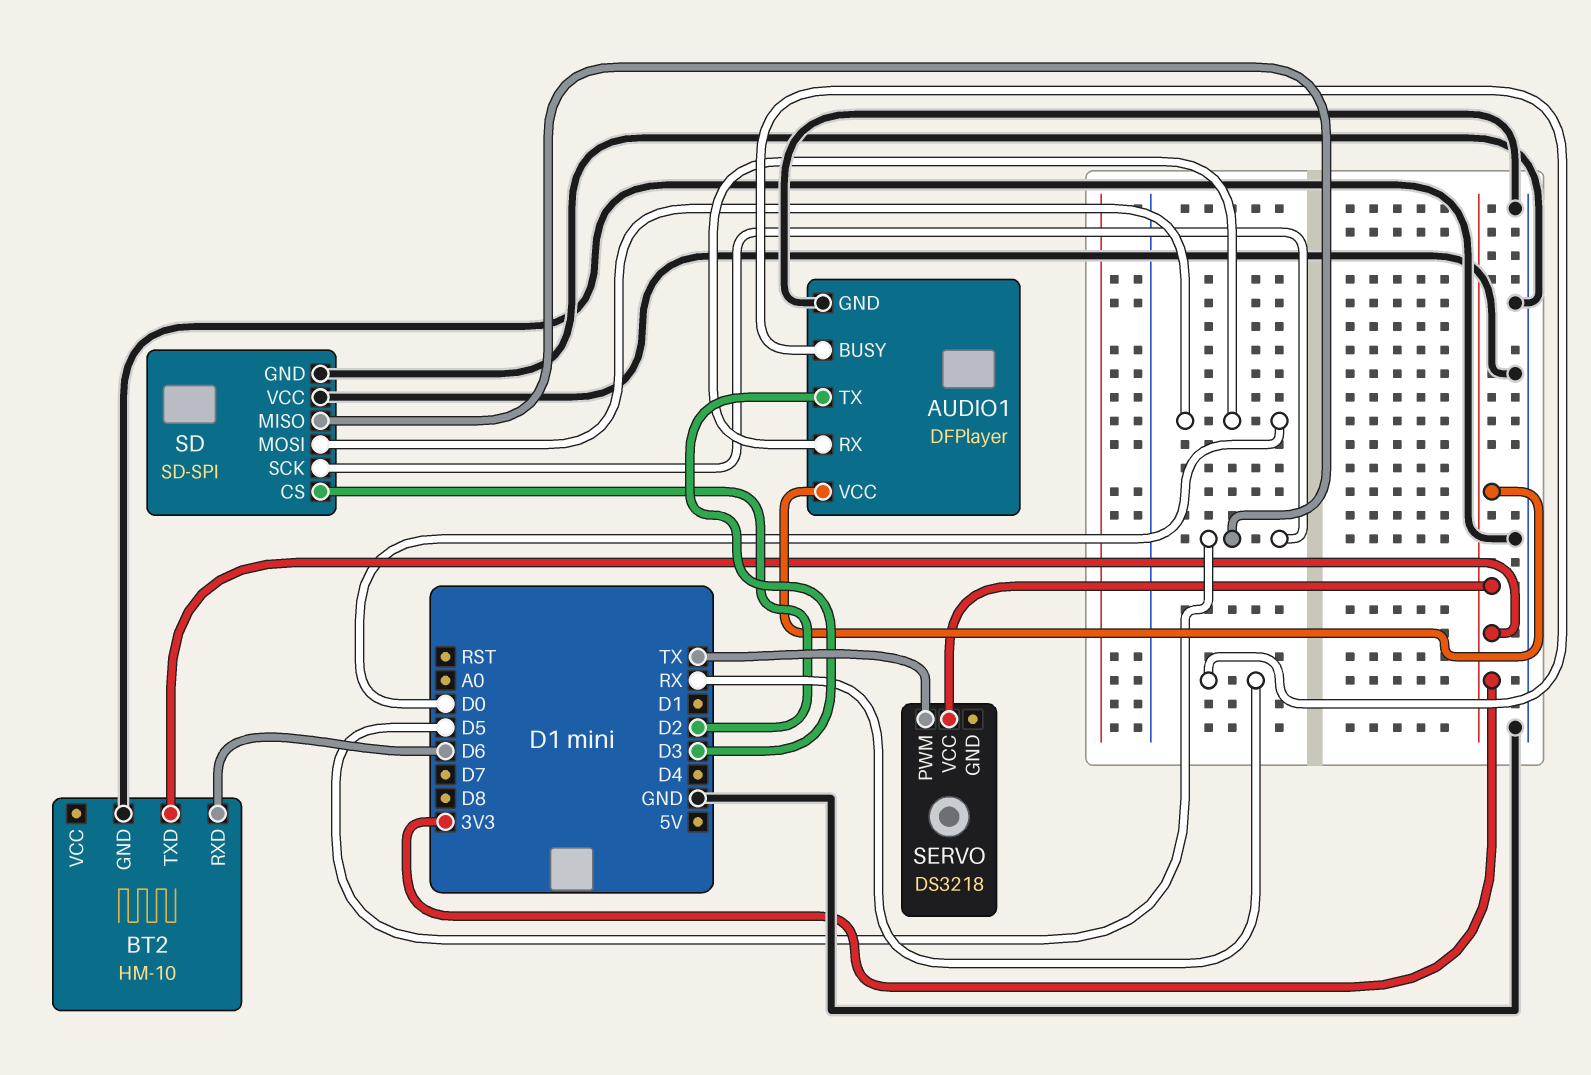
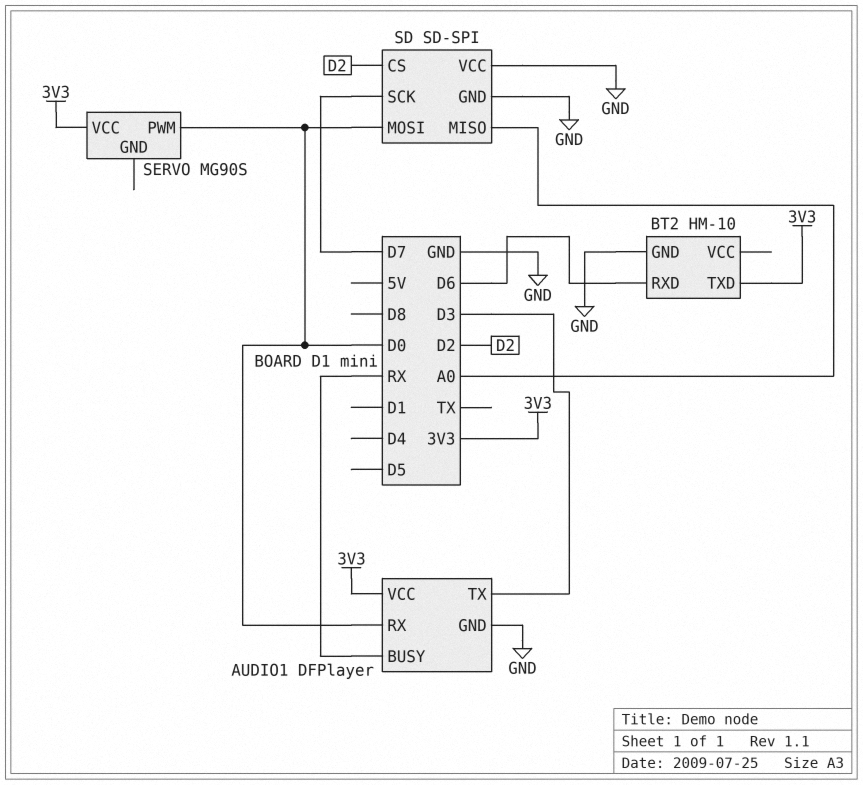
SD pin MISO: D5 -> A0
SD pin SCK: D5 -> D7
SERVO: DS3218 -> MG90S
SERVO pin PWM: TX -> D0

